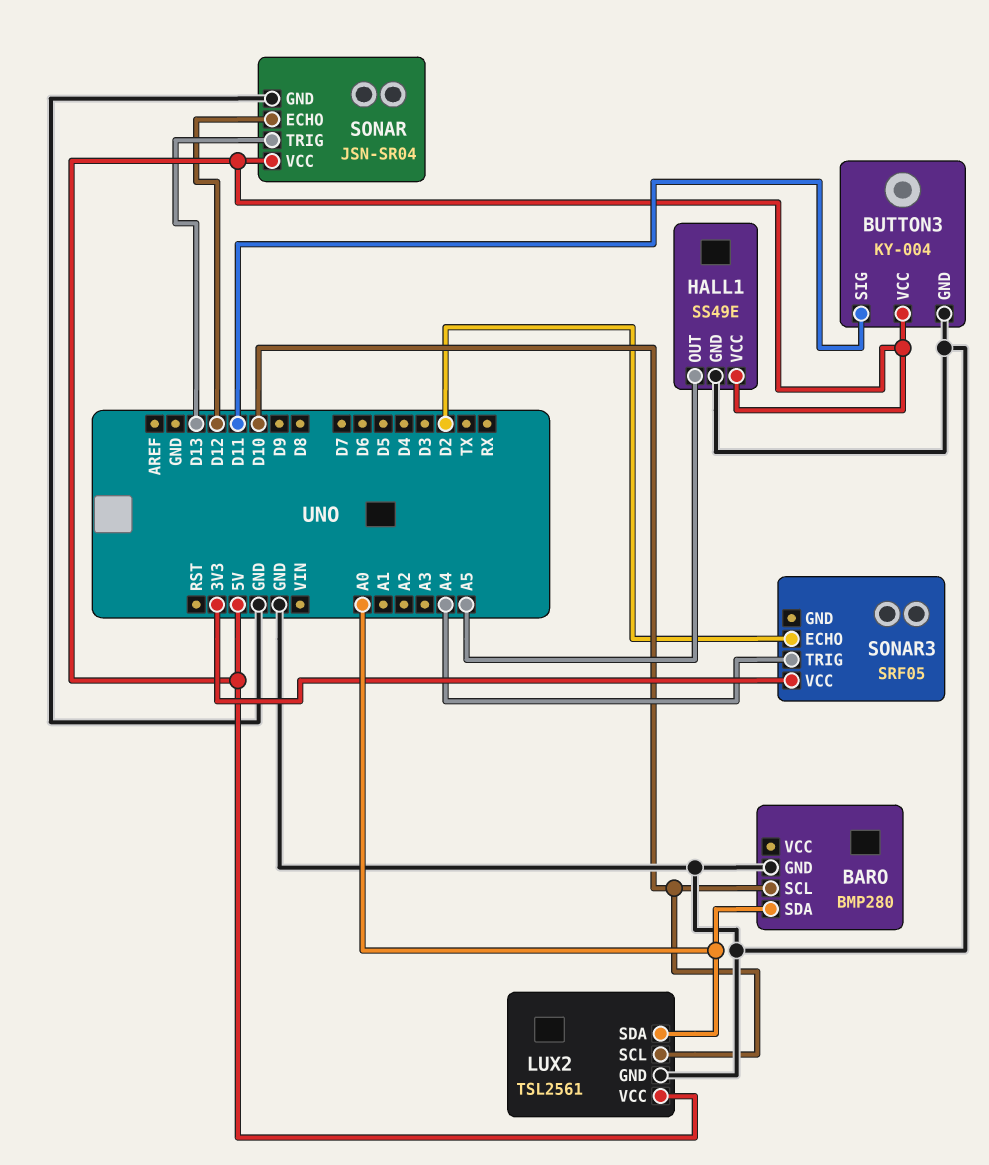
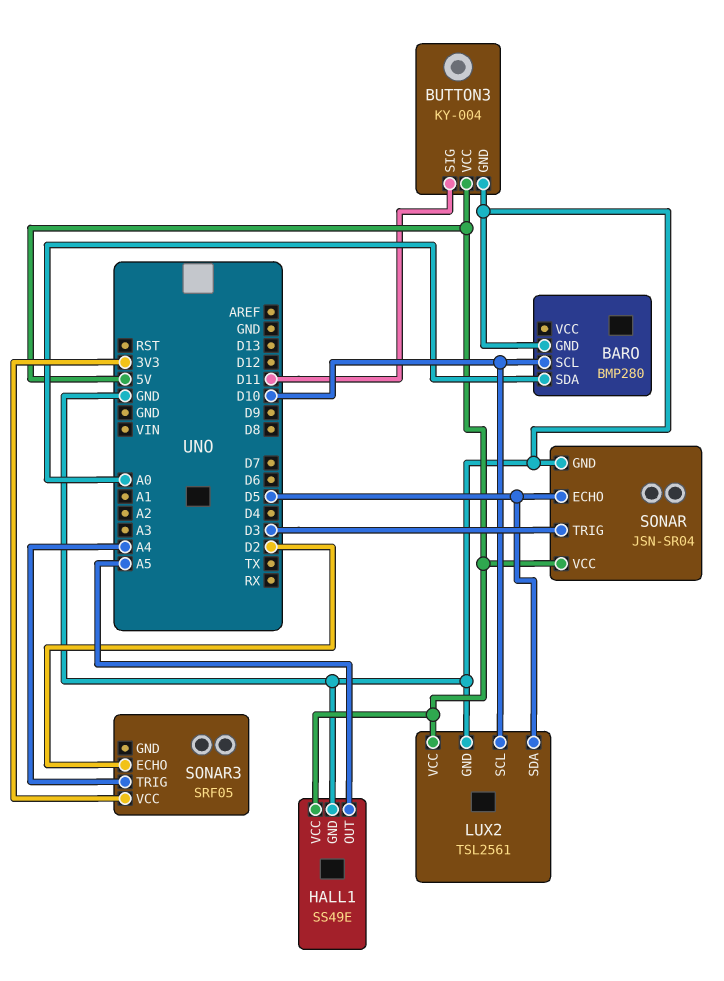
LUX2 pin SDA: A0 -> D5
SONAR pin ECHO: D12 -> D5
SONAR pin TRIG: D13 -> D3

